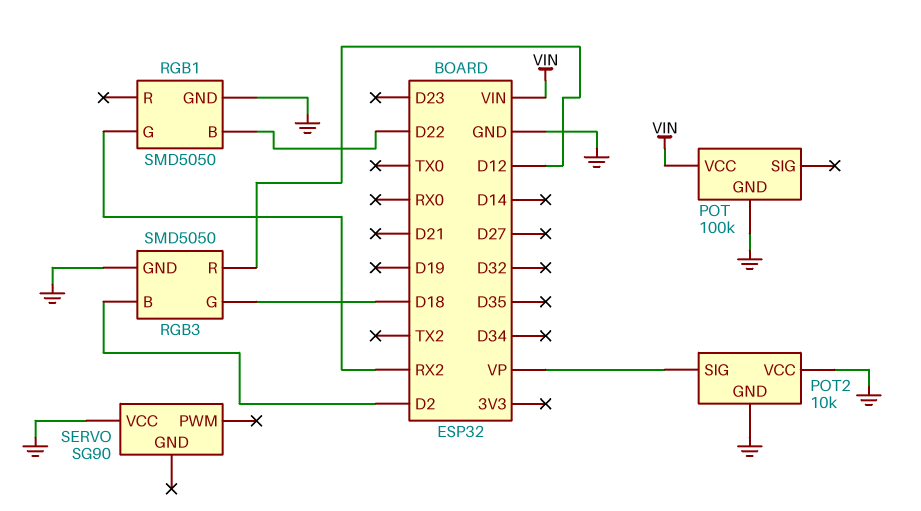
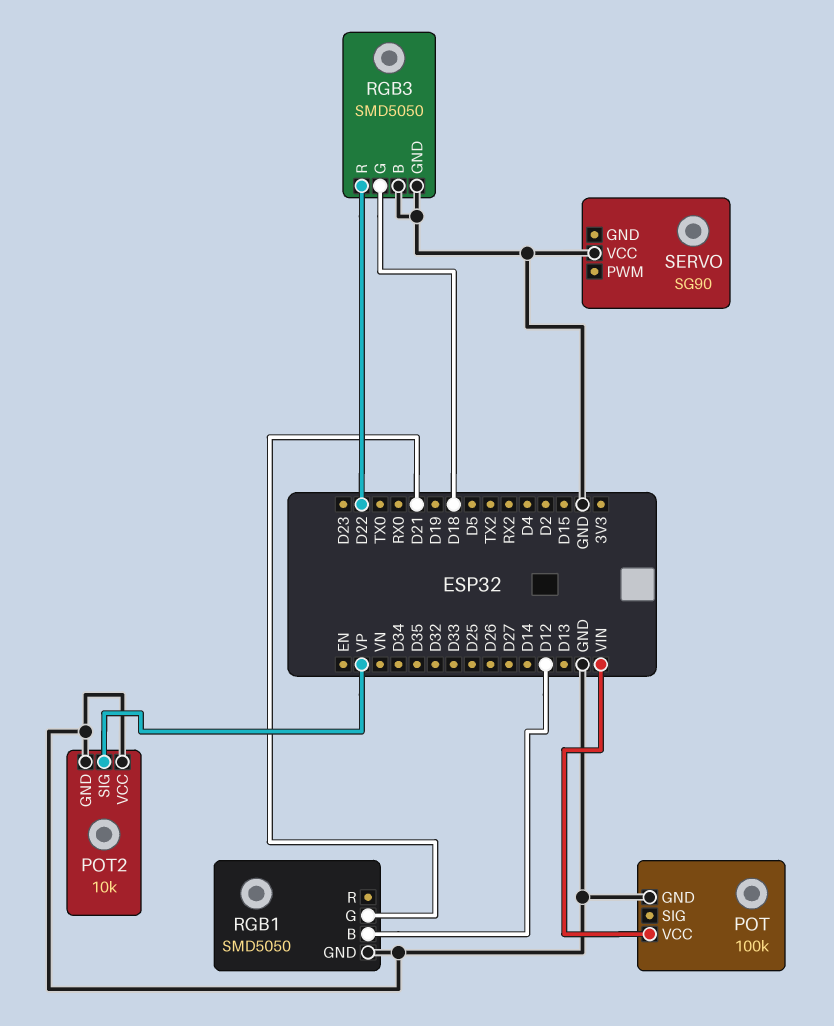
RGB1 pin B: D22 -> D12
RGB1 pin G: RX2 -> D21
RGB3 pin B: D2 -> GND
RGB3 pin R: D12 -> D22

